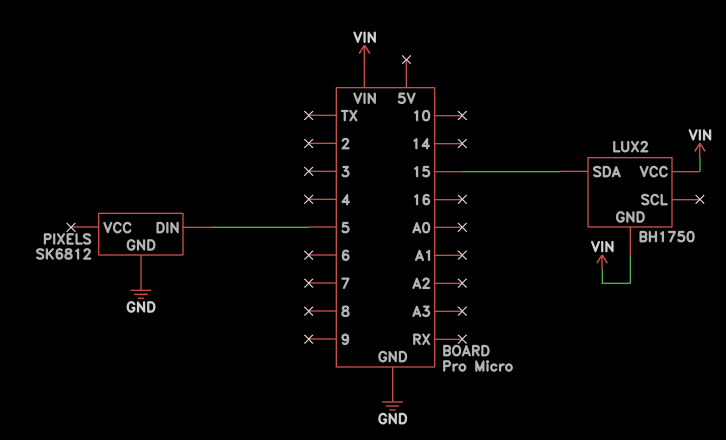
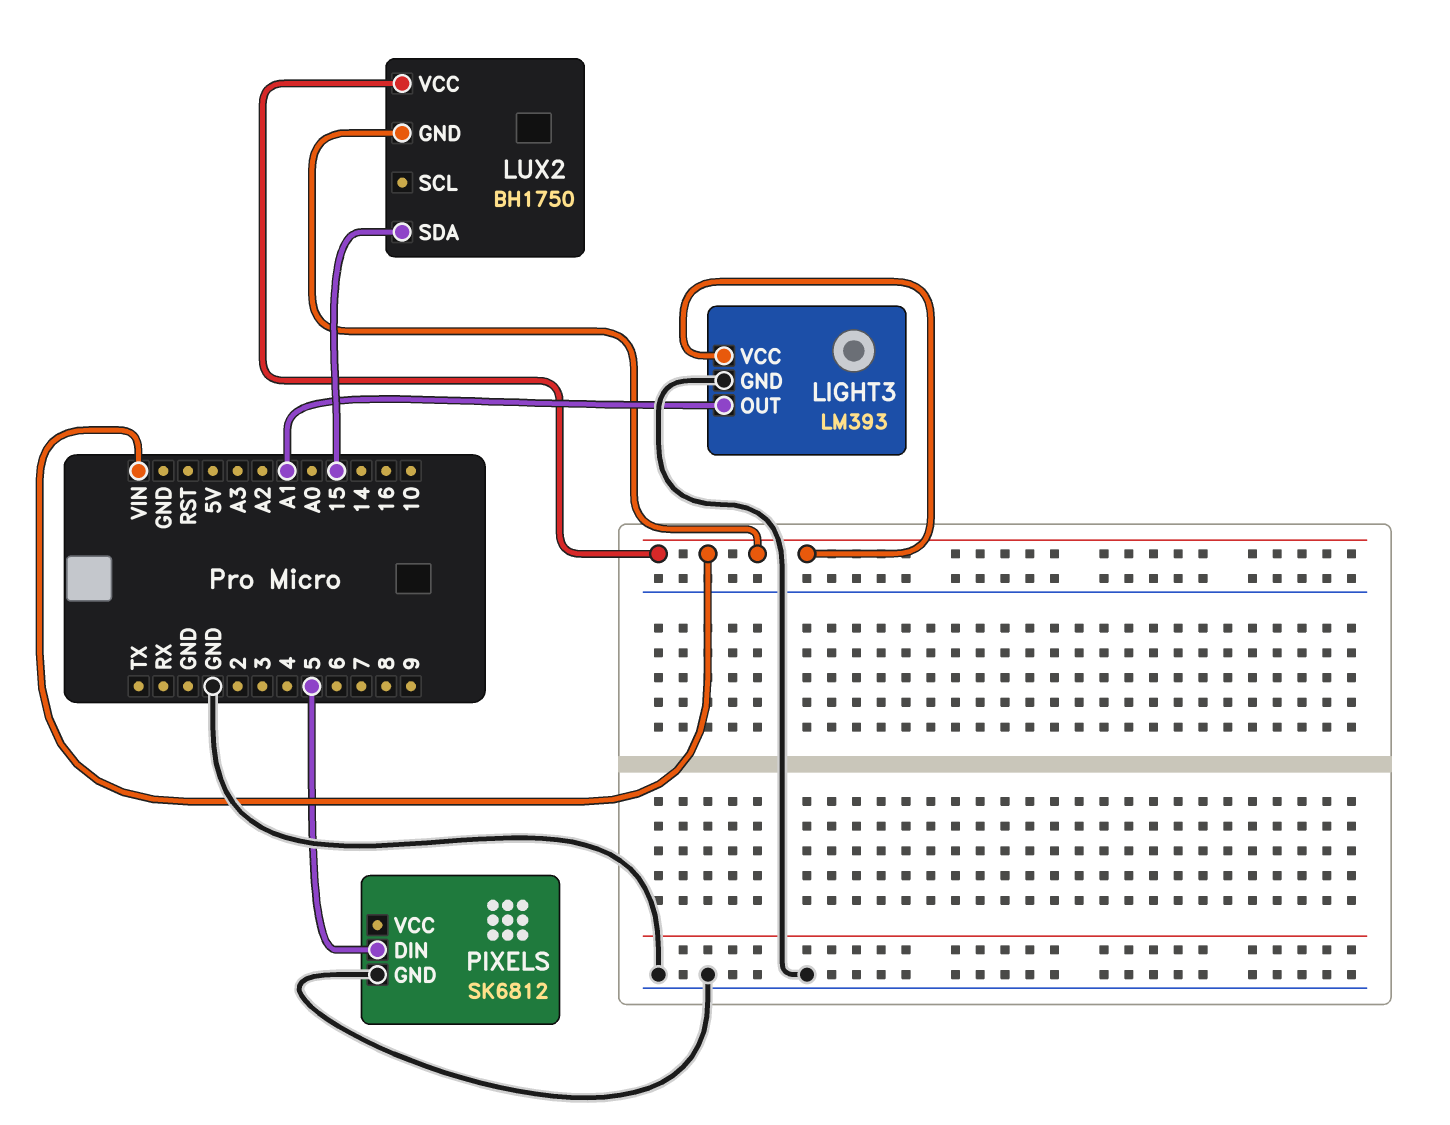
LIGHT3: none -> LM393
LIGHT3 pin GND: none -> GND
LIGHT3 pin OUT: none -> A1
LIGHT3 pin VCC: none -> VIN

